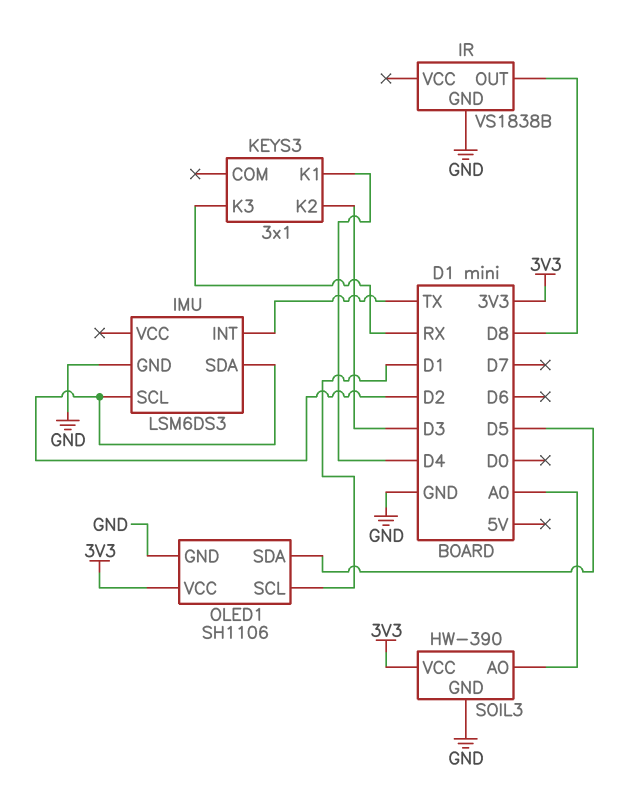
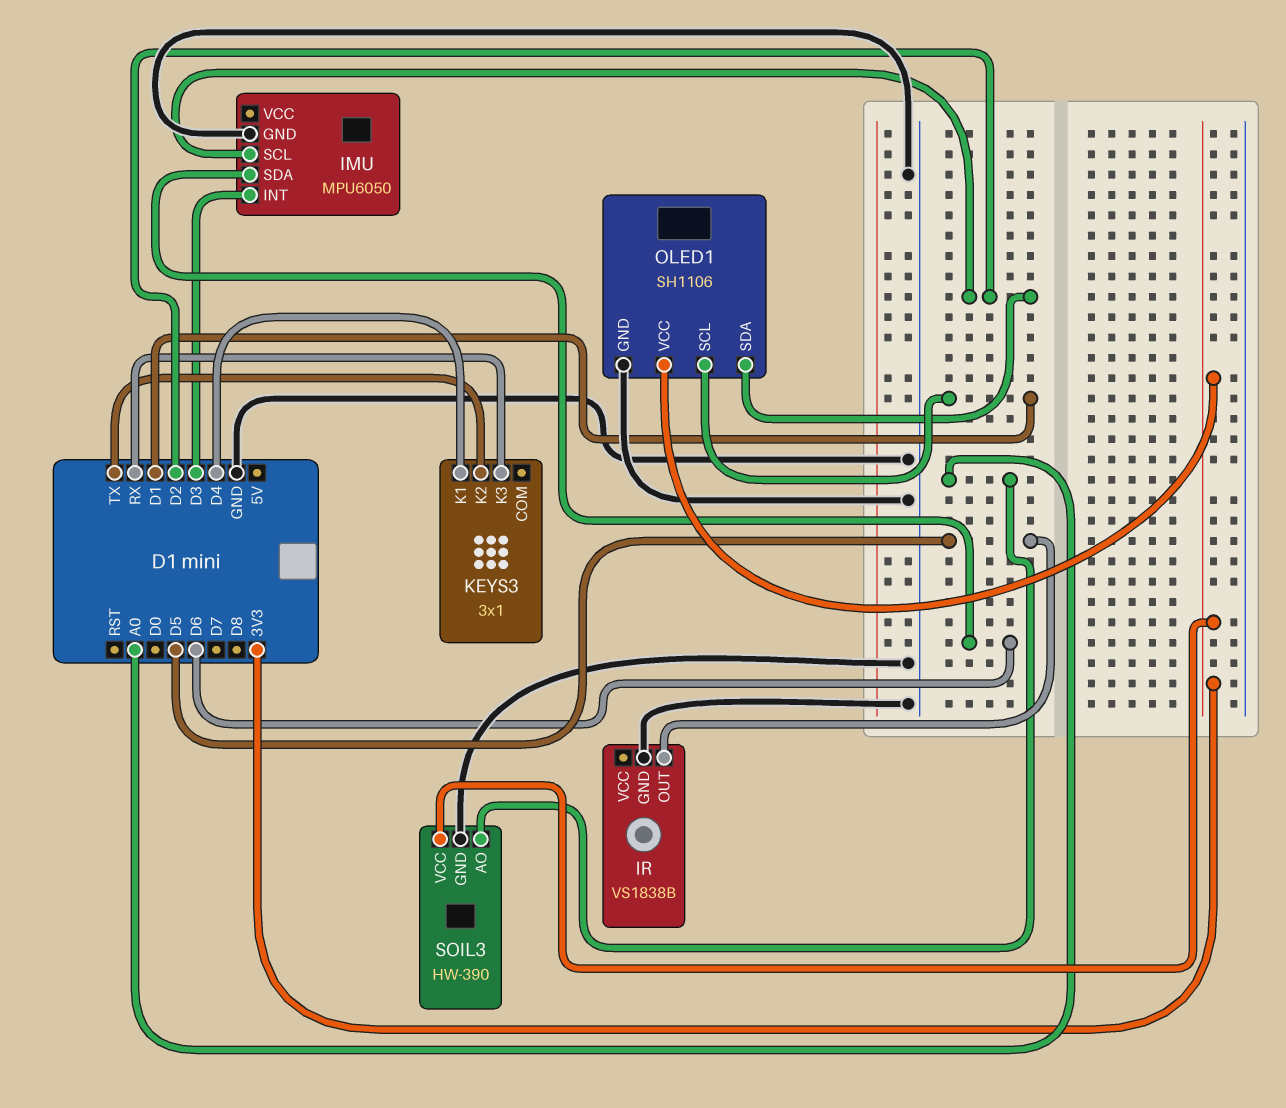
IMU: LSM6DS3 -> MPU6050
IMU pin INT: TX -> D3
IMU pin SDA: D2 -> D6
IR pin OUT: D8 -> D5
KEYS3 pin K2: D3 -> TX
OLED1 pin SDA: D5 -> D2

